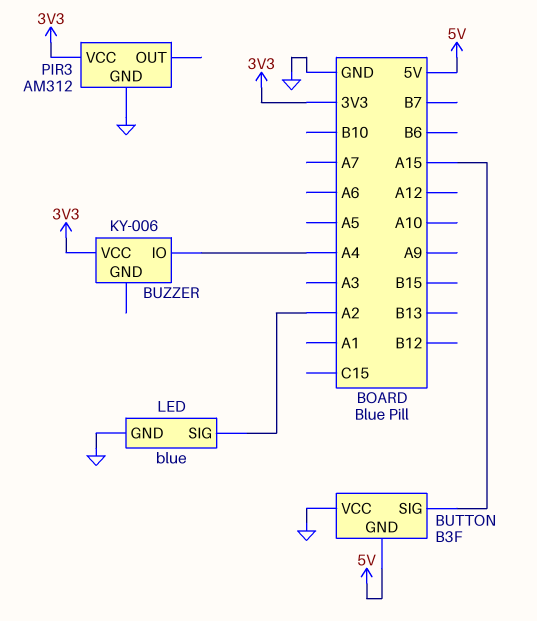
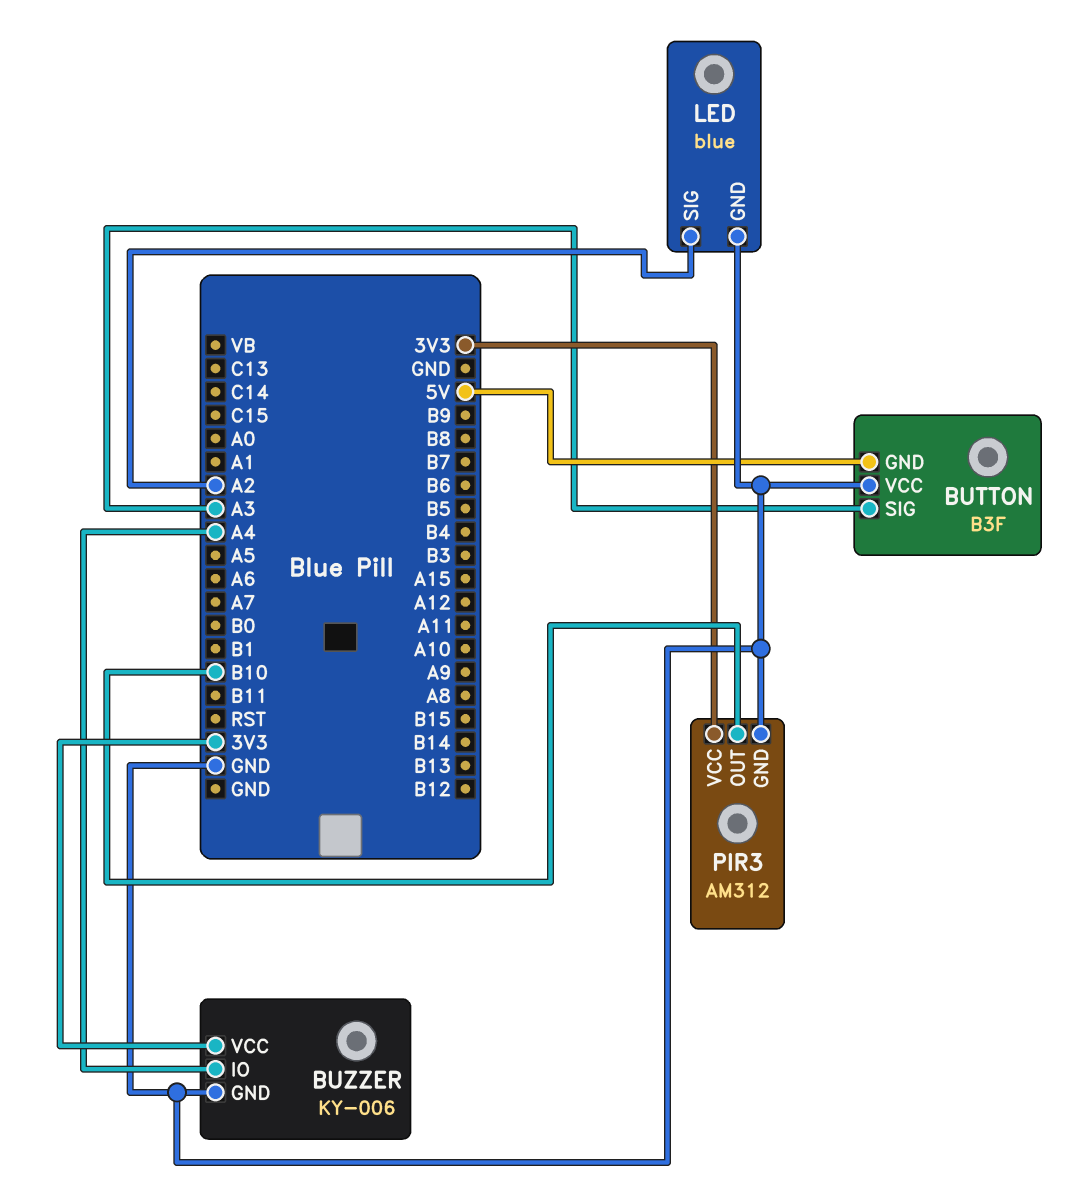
BUTTON pin SIG: A15 -> A3
BUZZER pin GND: none -> GND
PIR3 pin OUT: none -> B10

